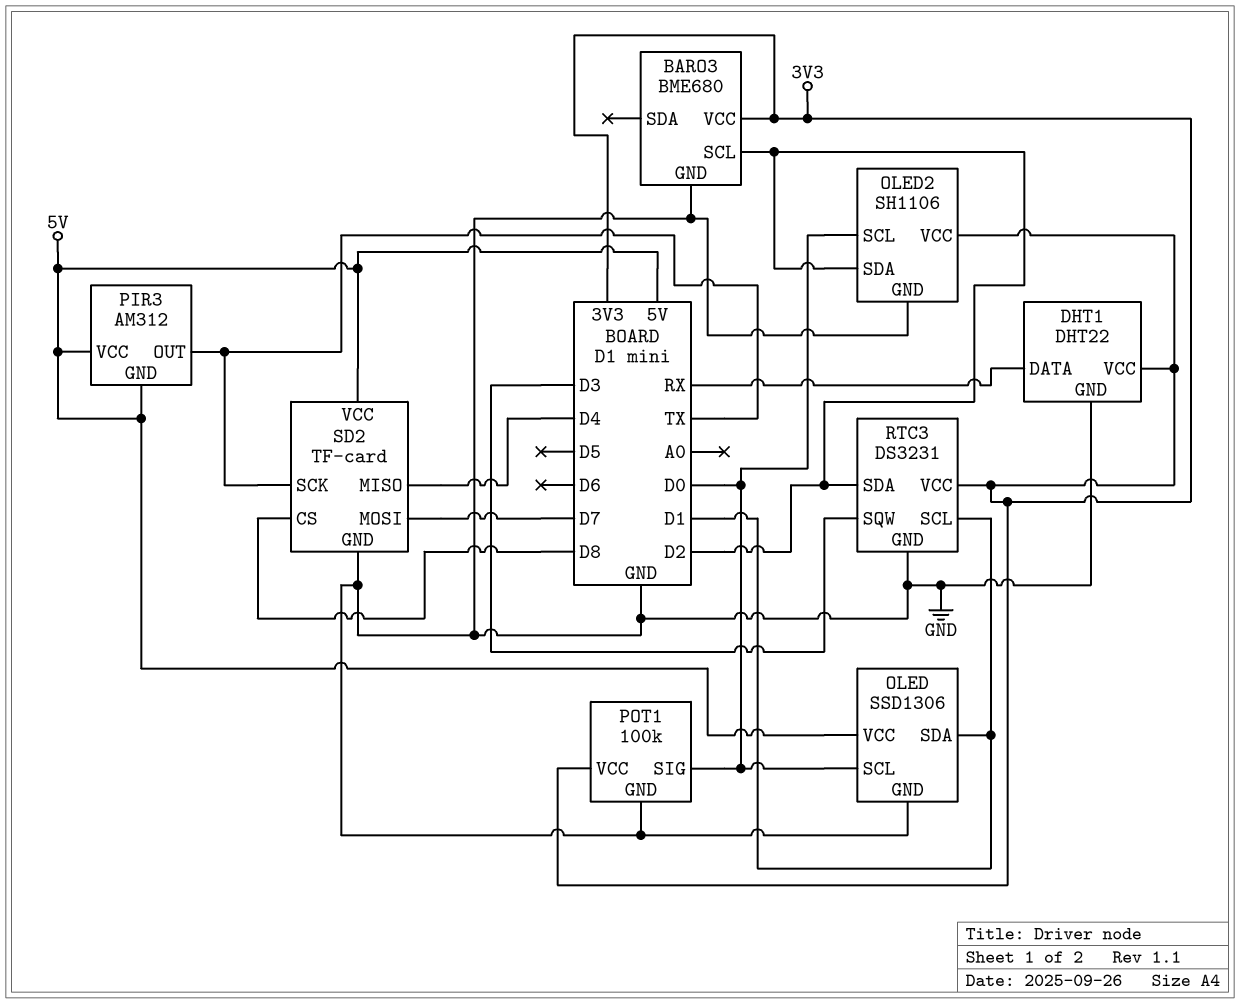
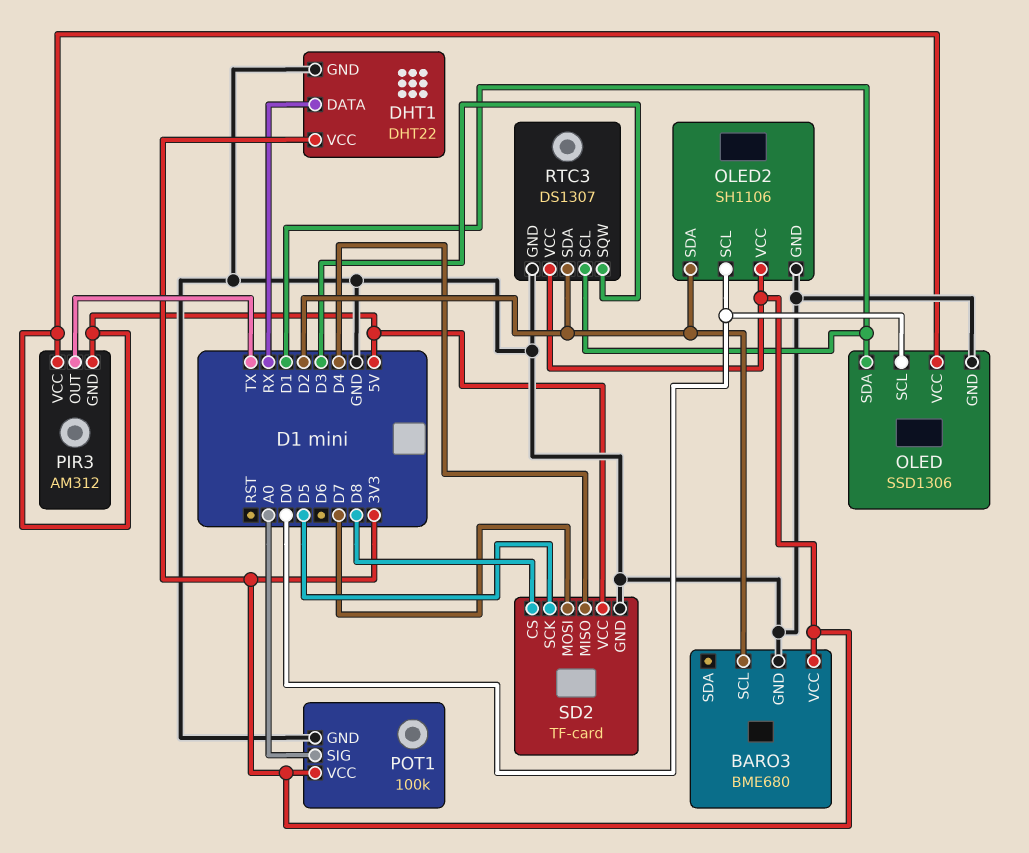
POT1 pin SIG: D0 -> A0
RTC3: DS3231 -> DS1307
SD2 pin SCK: TX -> D5

